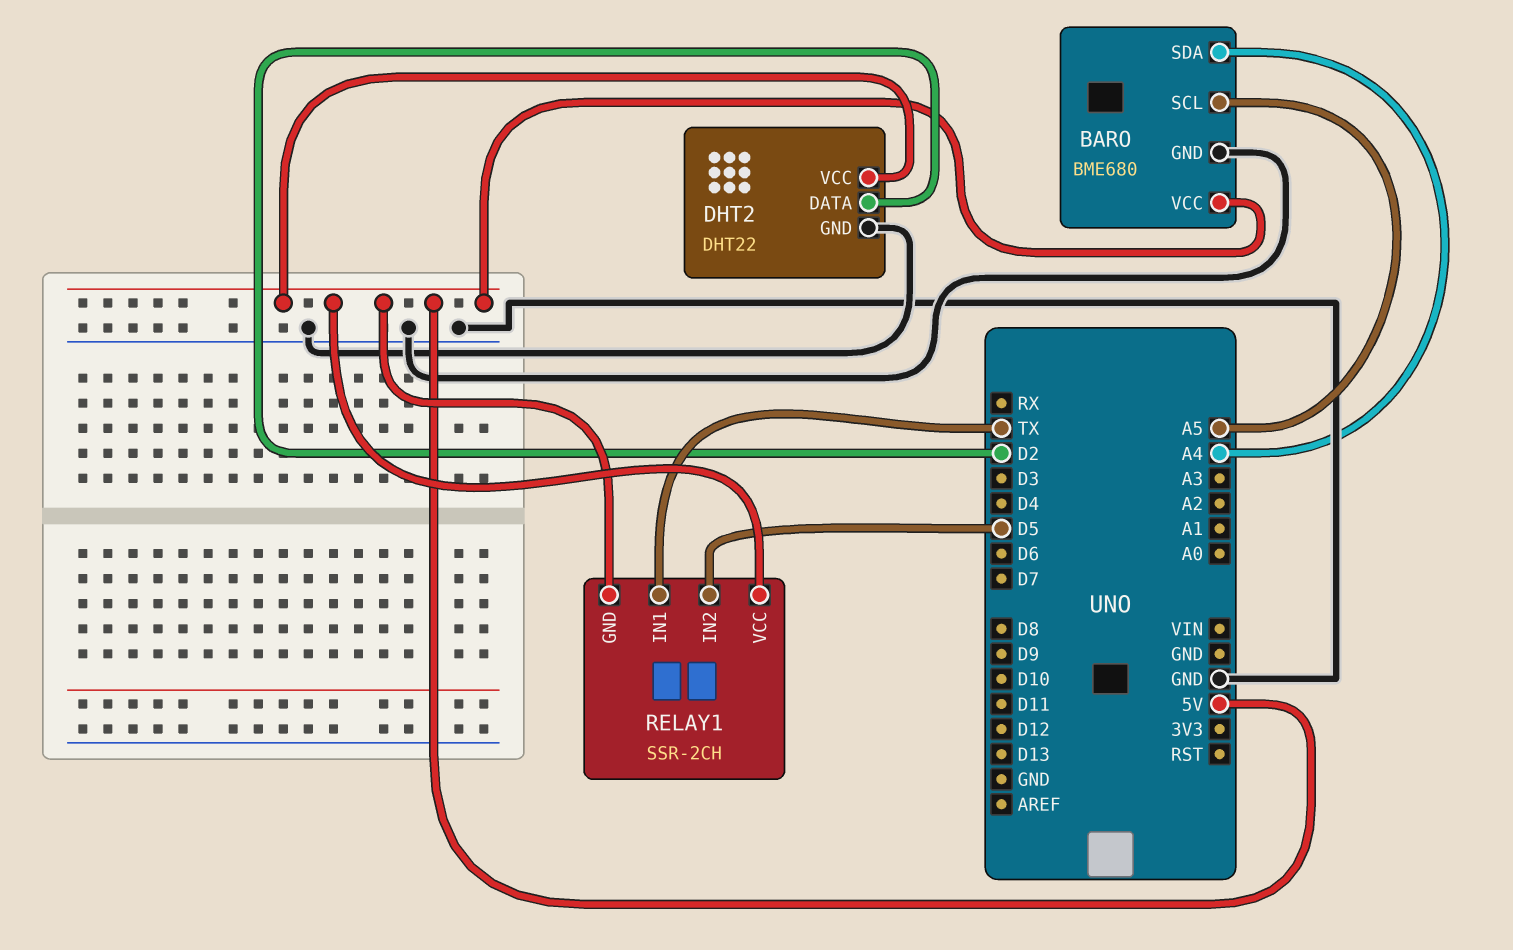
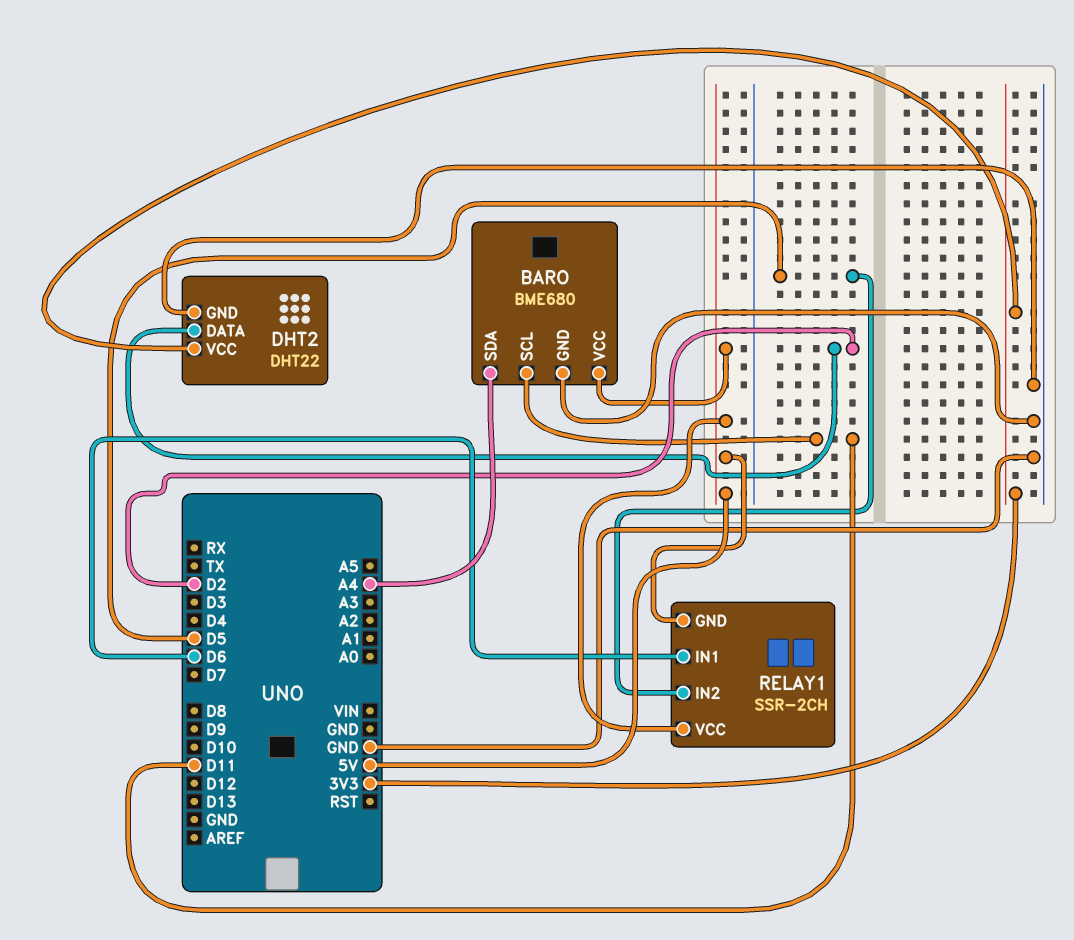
BARO pin SCL: A5 -> D11
DHT2 pin VCC: 5V -> 3V3
RELAY1 pin IN1: TX -> D6

